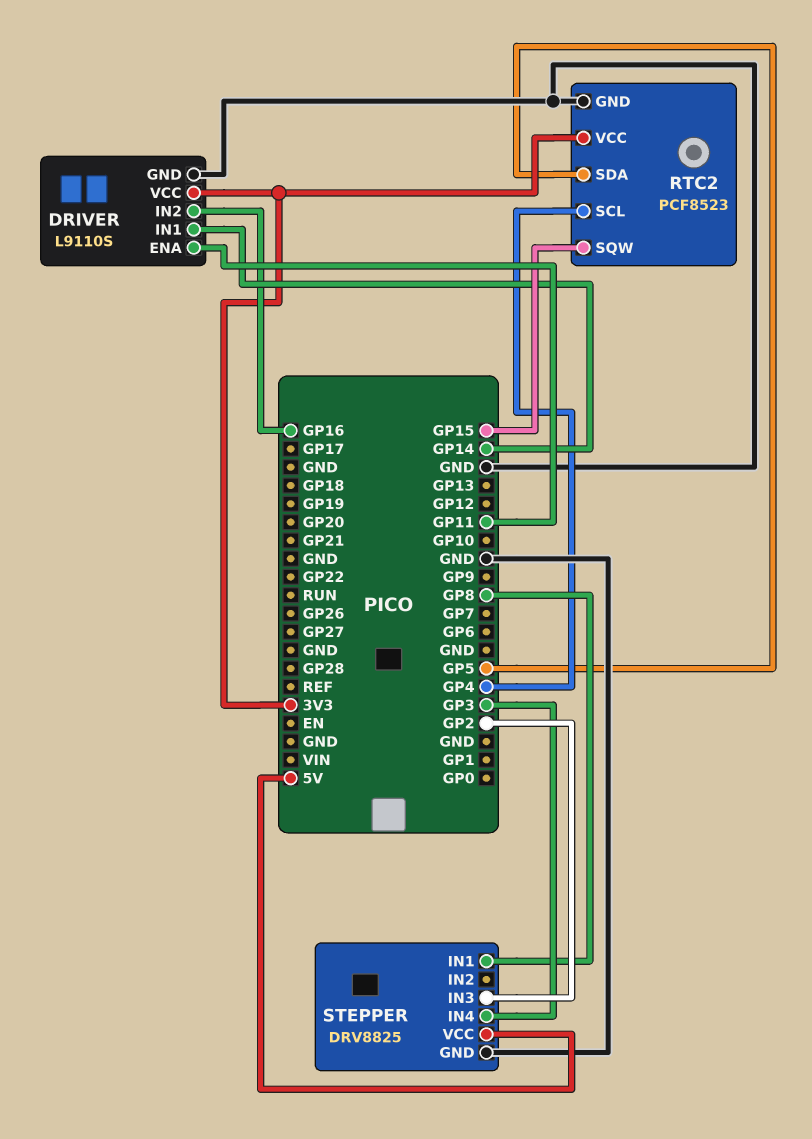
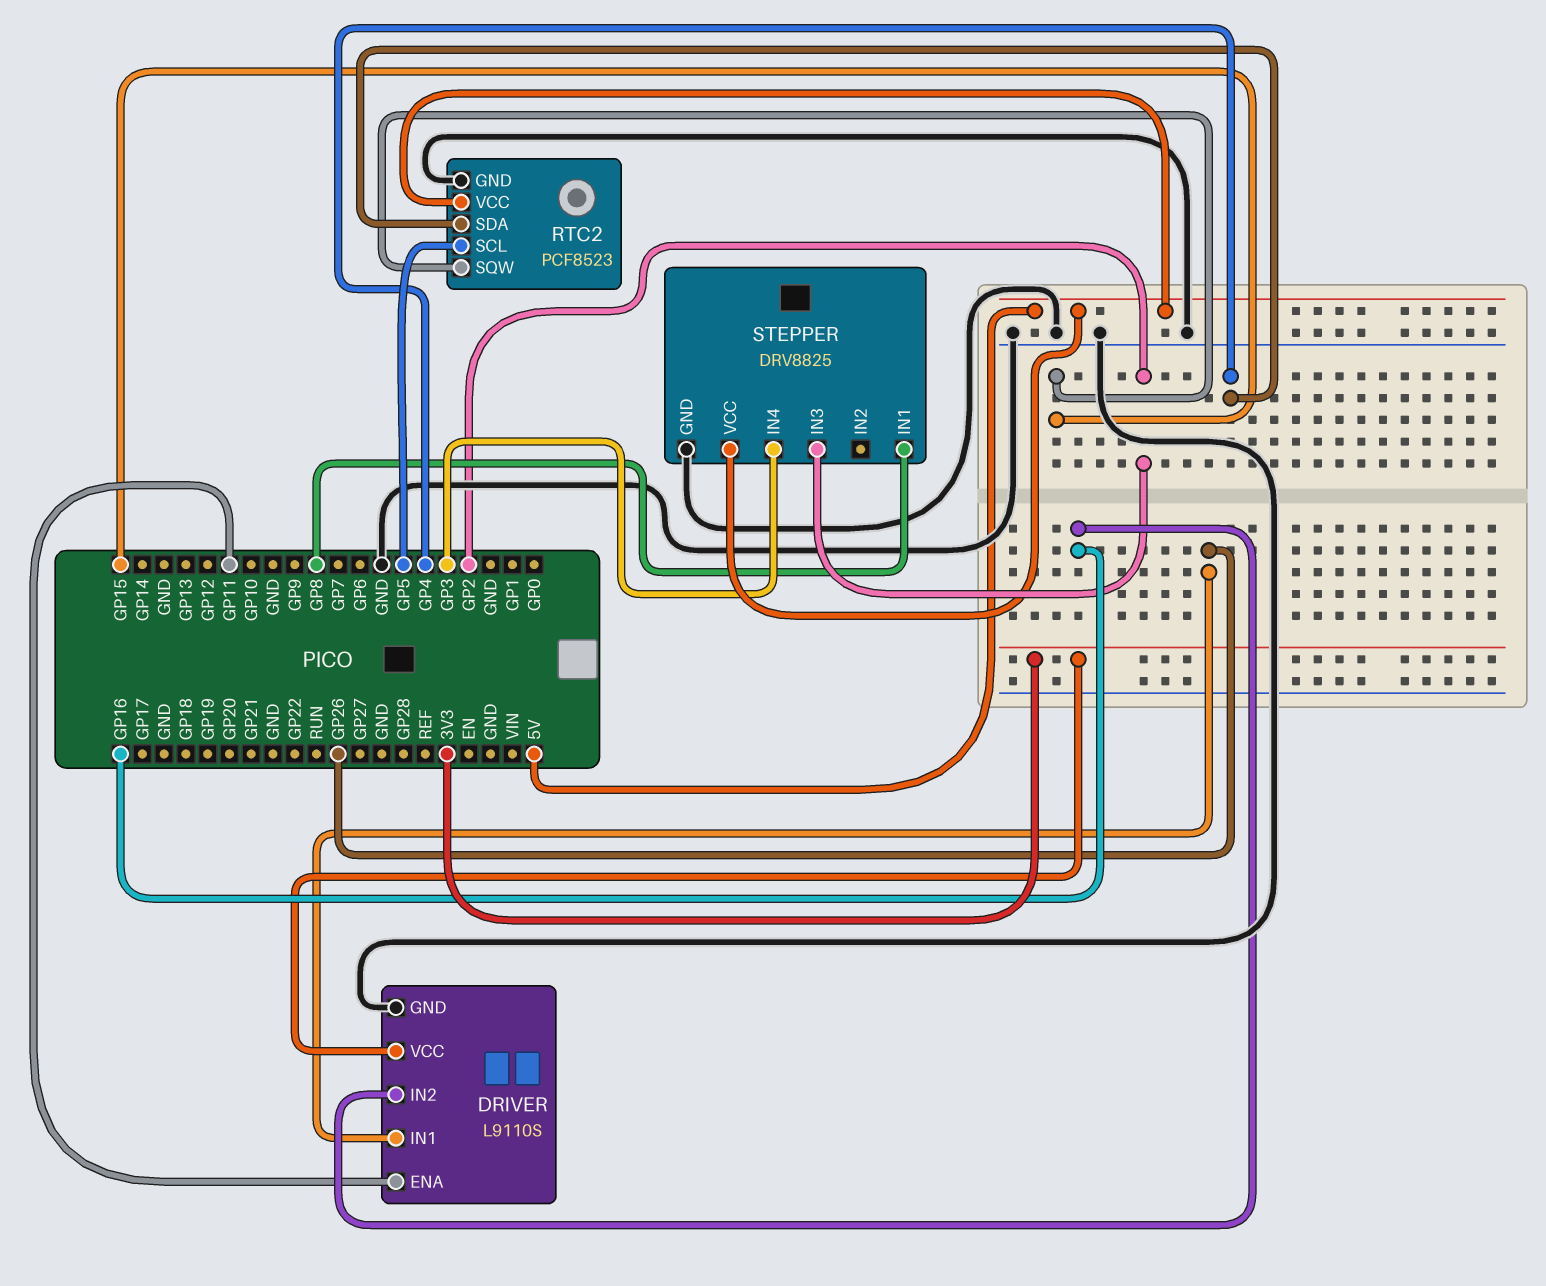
DRIVER pin IN1: GP14 -> GP26
RTC2 pin SCL: GP4 -> GP5
RTC2 pin SDA: GP5 -> GP4
RTC2 pin VCC: 3V3 -> 5V

